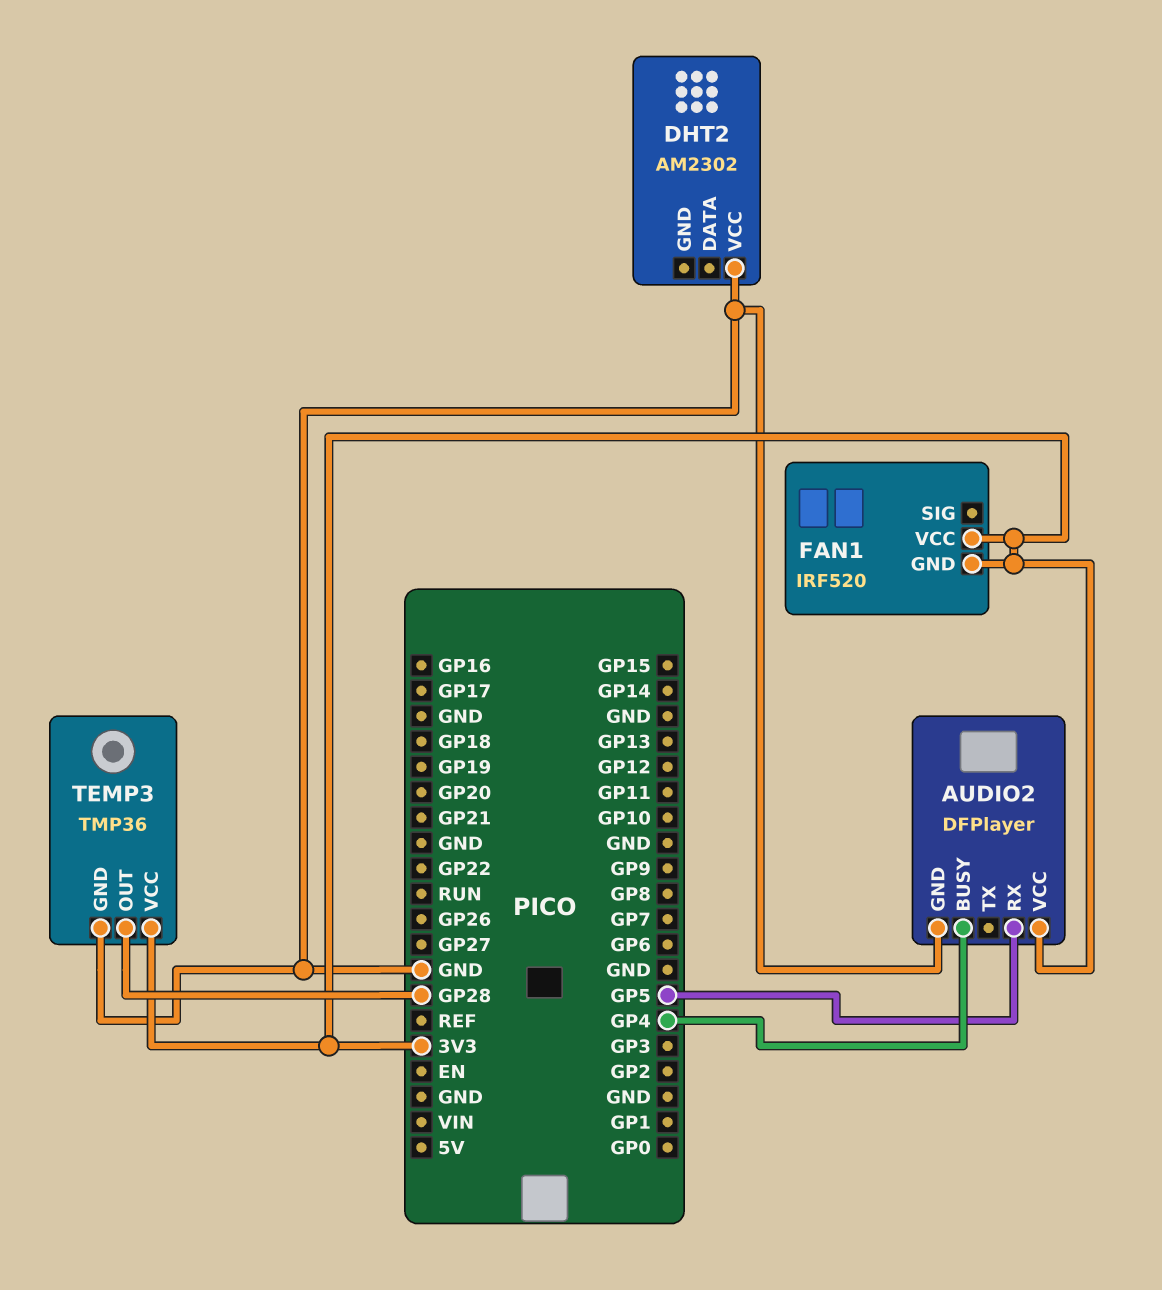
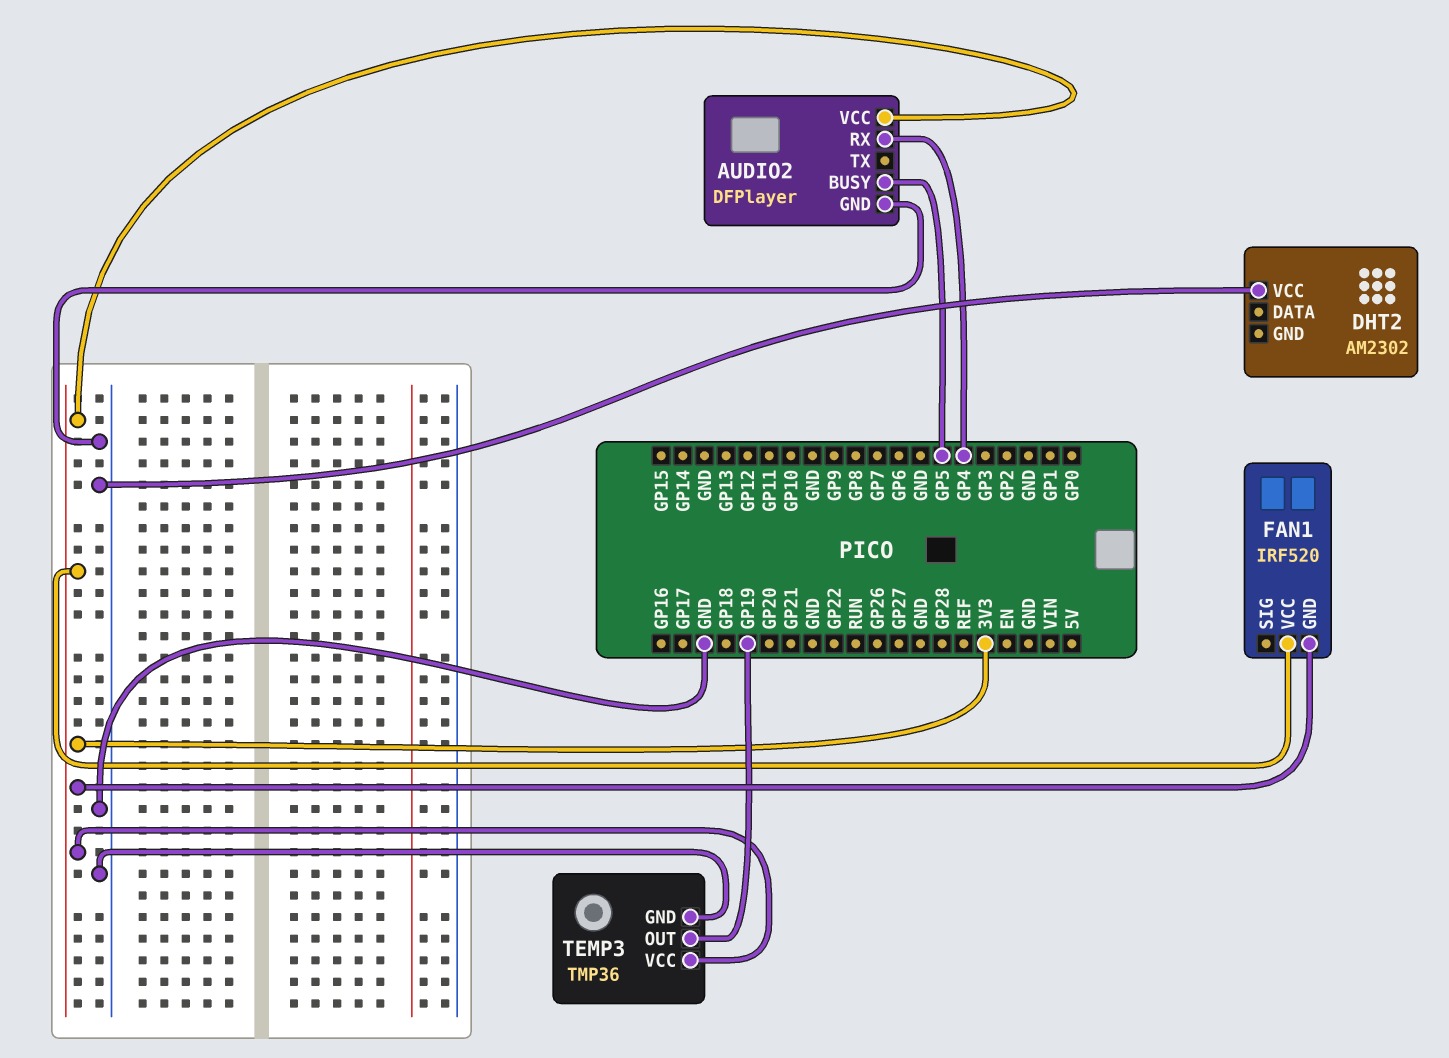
AUDIO2 pin BUSY: GP4 -> GP5
AUDIO2 pin RX: GP5 -> GP4
TEMP3 pin OUT: GP28 -> GP19

